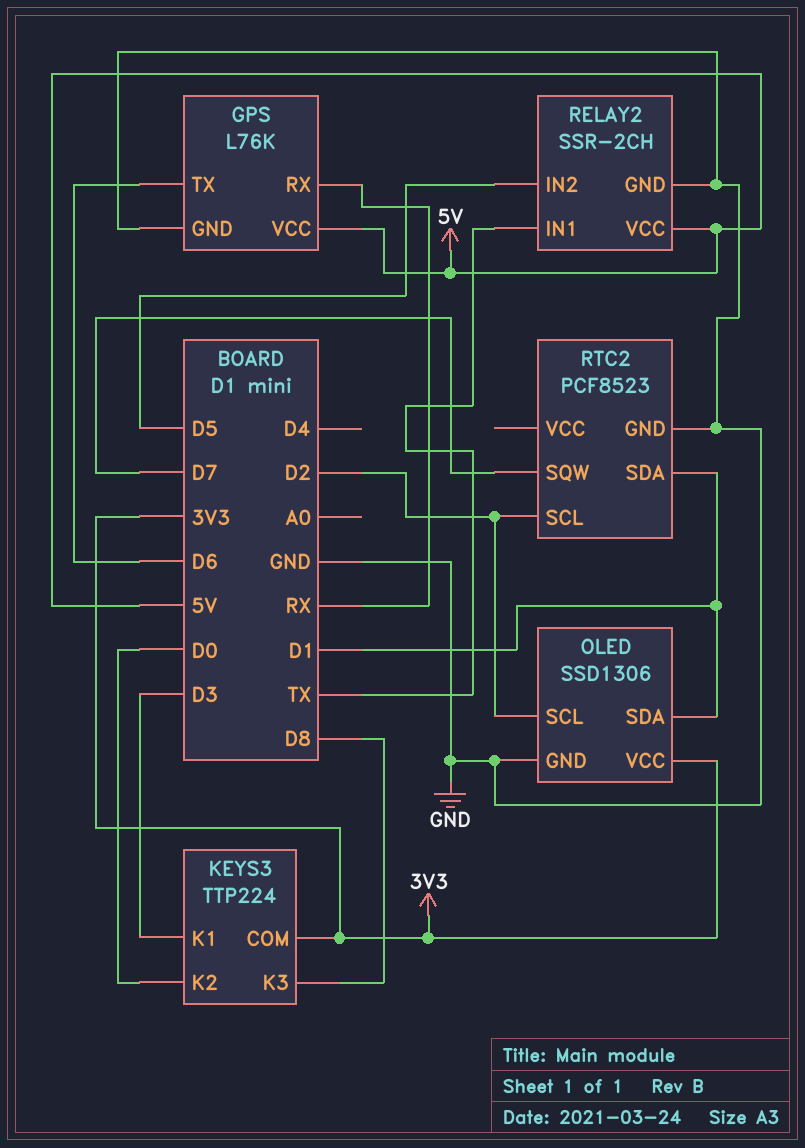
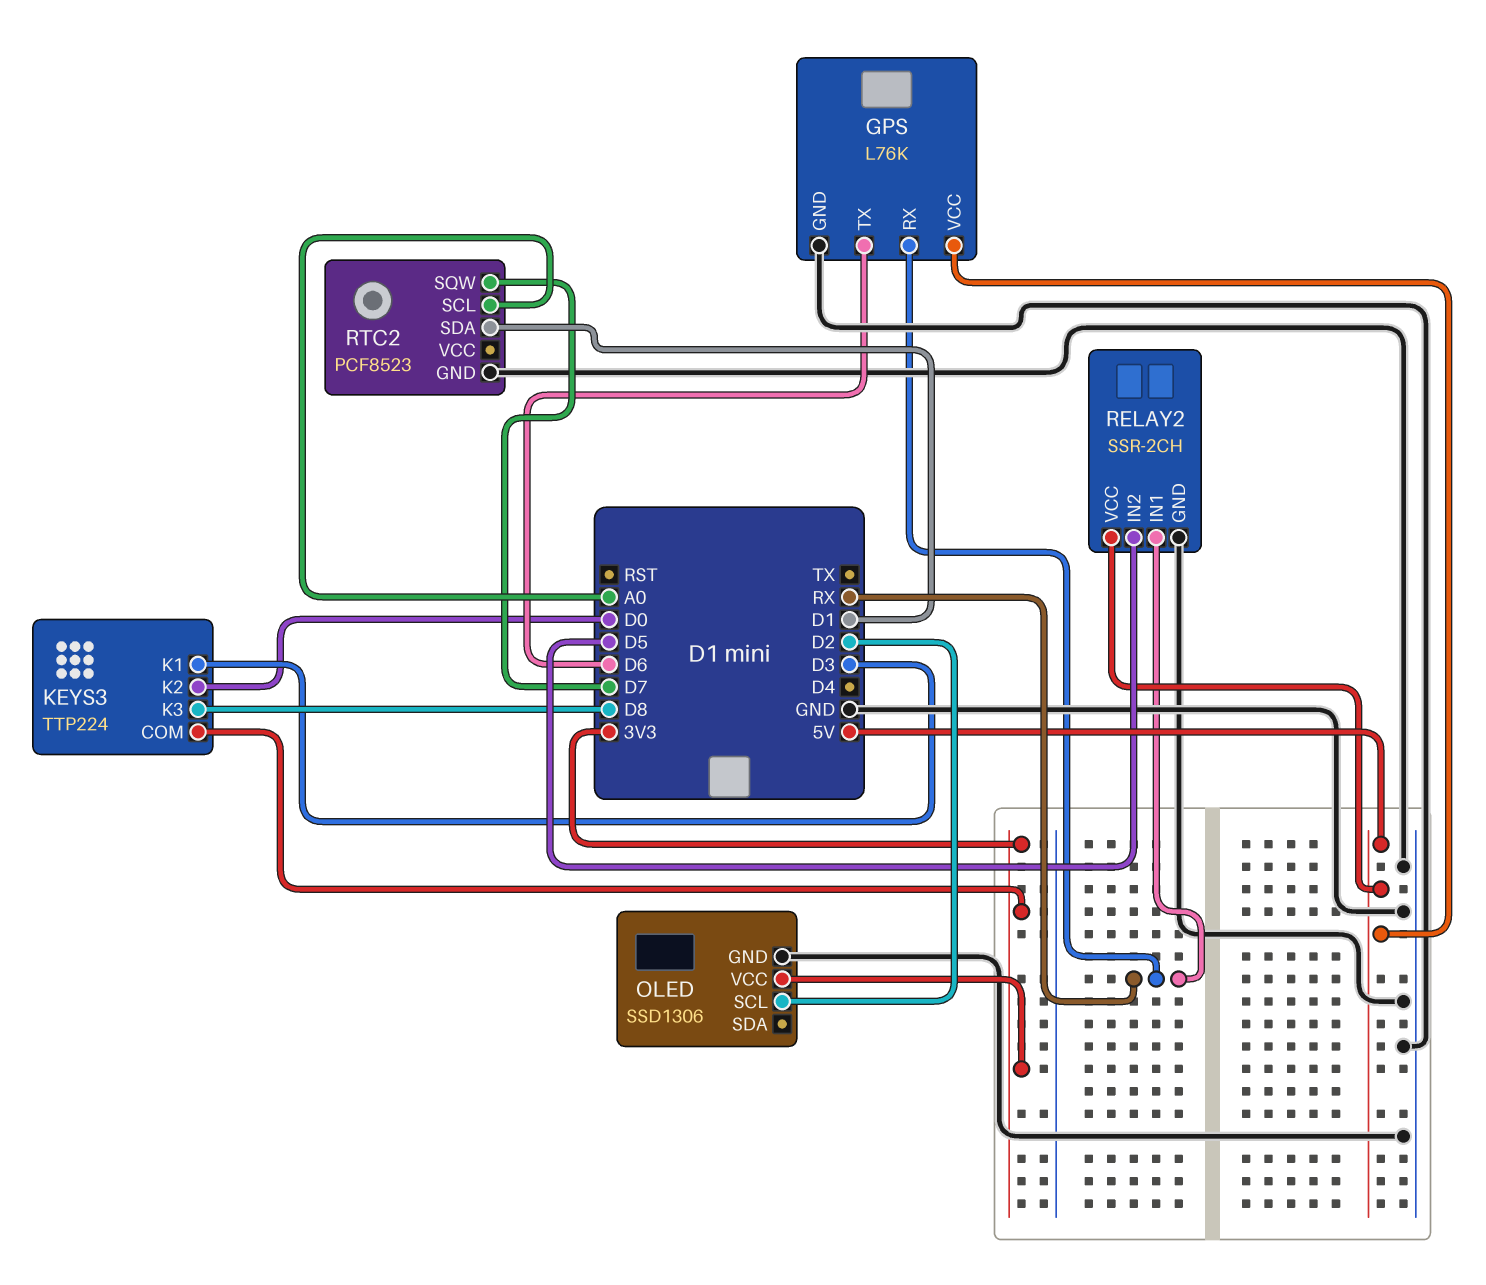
OLED pin SDA: D1 -> none
RELAY2 pin IN1: TX -> RX
RTC2 pin SCL: D2 -> A0

